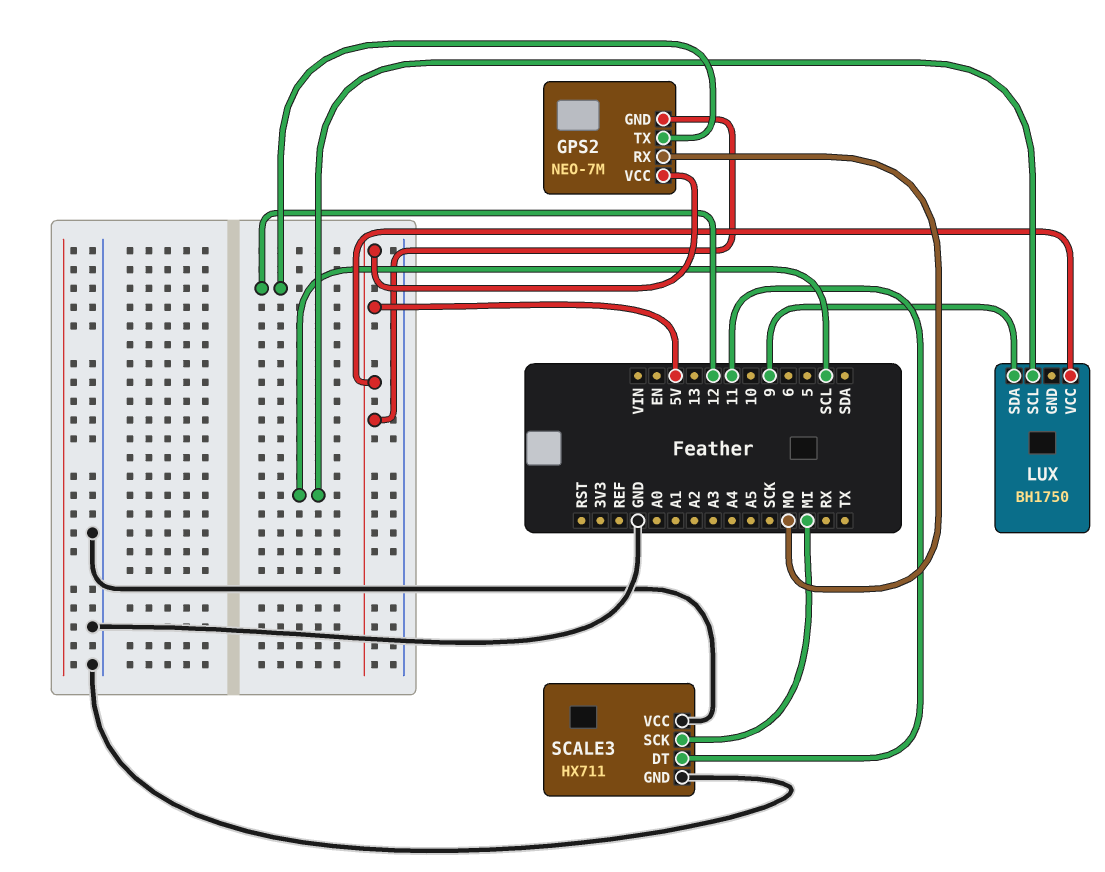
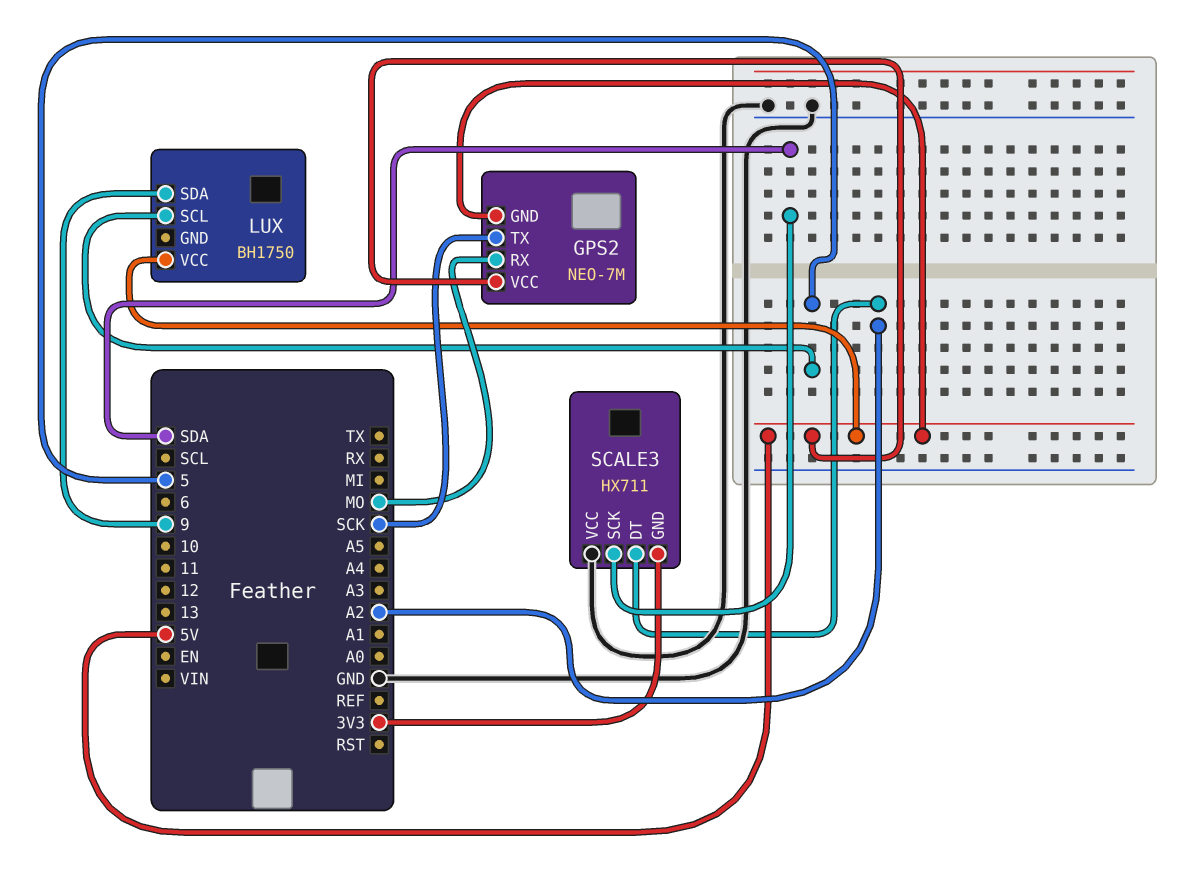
GPS2 pin TX: 12 -> SCK
LUX pin SCL: SCL -> 5
SCALE3 pin DT: 11 -> A2
SCALE3 pin GND: GND -> 3V3
SCALE3 pin SCK: MI -> SDA

